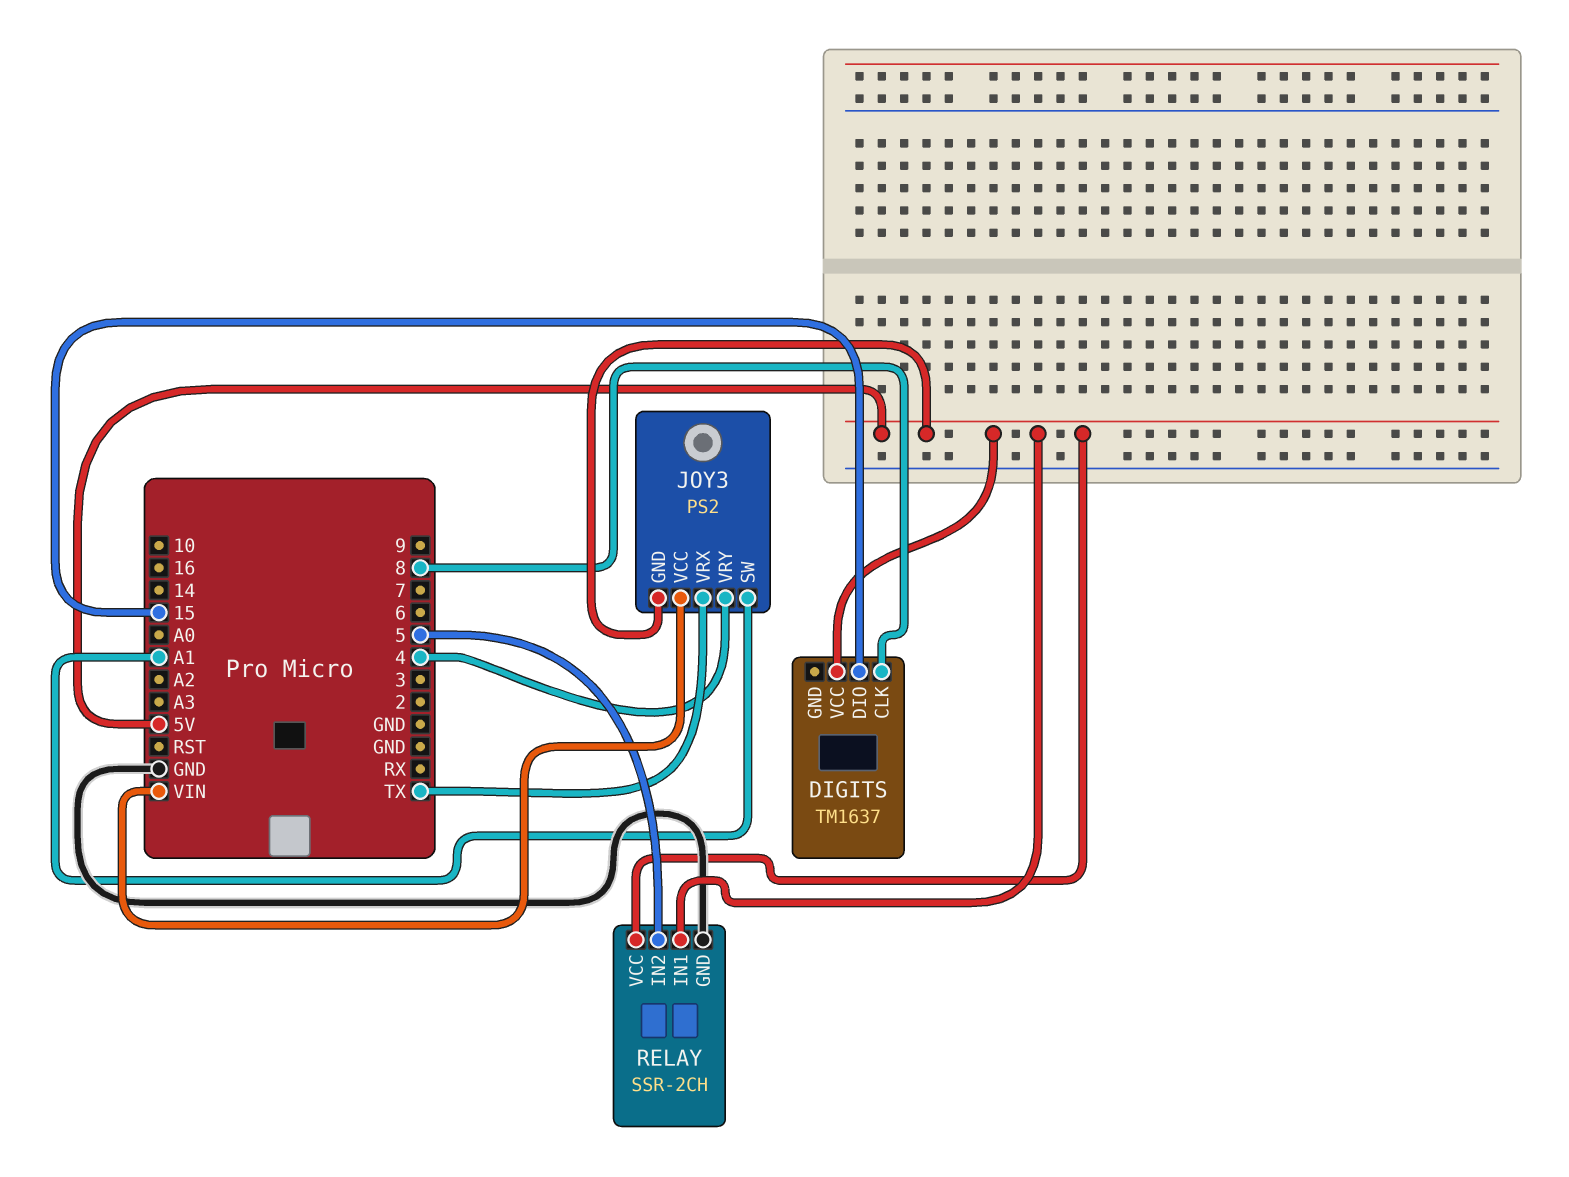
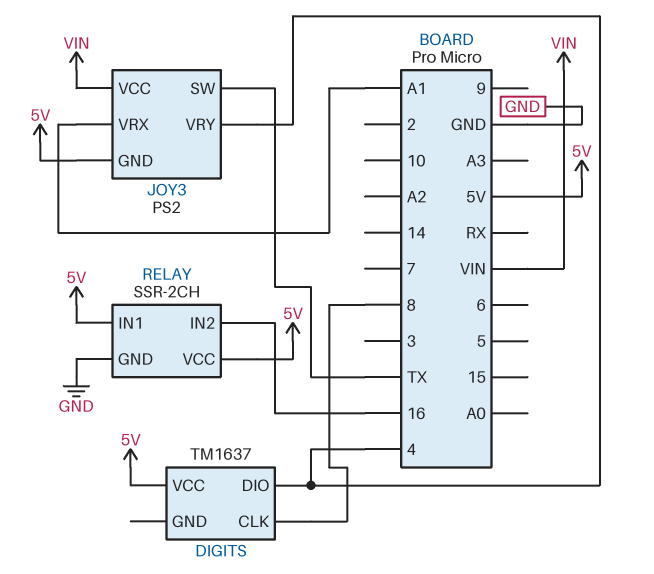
DIGITS pin DIO: 15 -> 4
JOY3 pin SW: A1 -> TX
JOY3 pin VRX: TX -> A1
RELAY pin IN2: 5 -> 16

